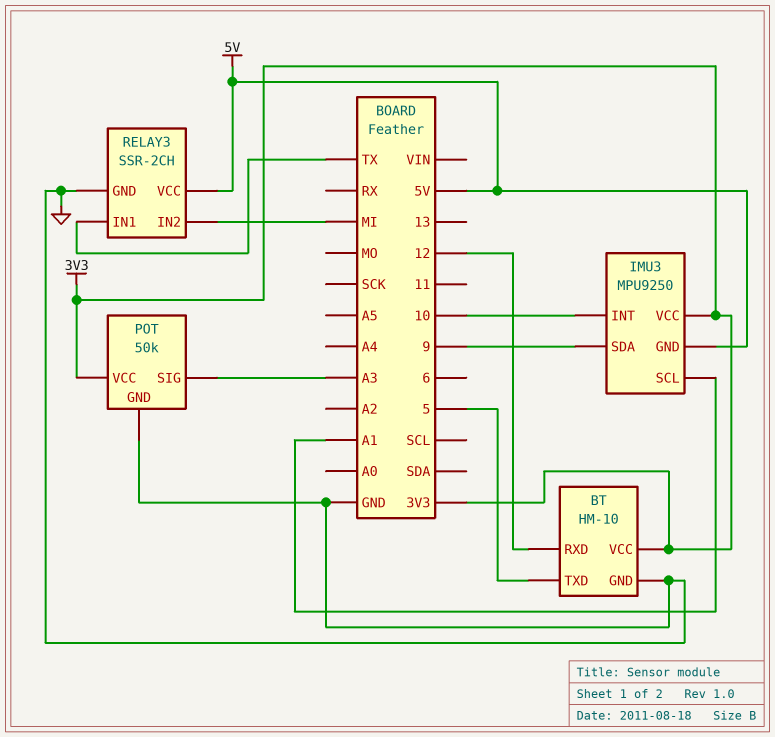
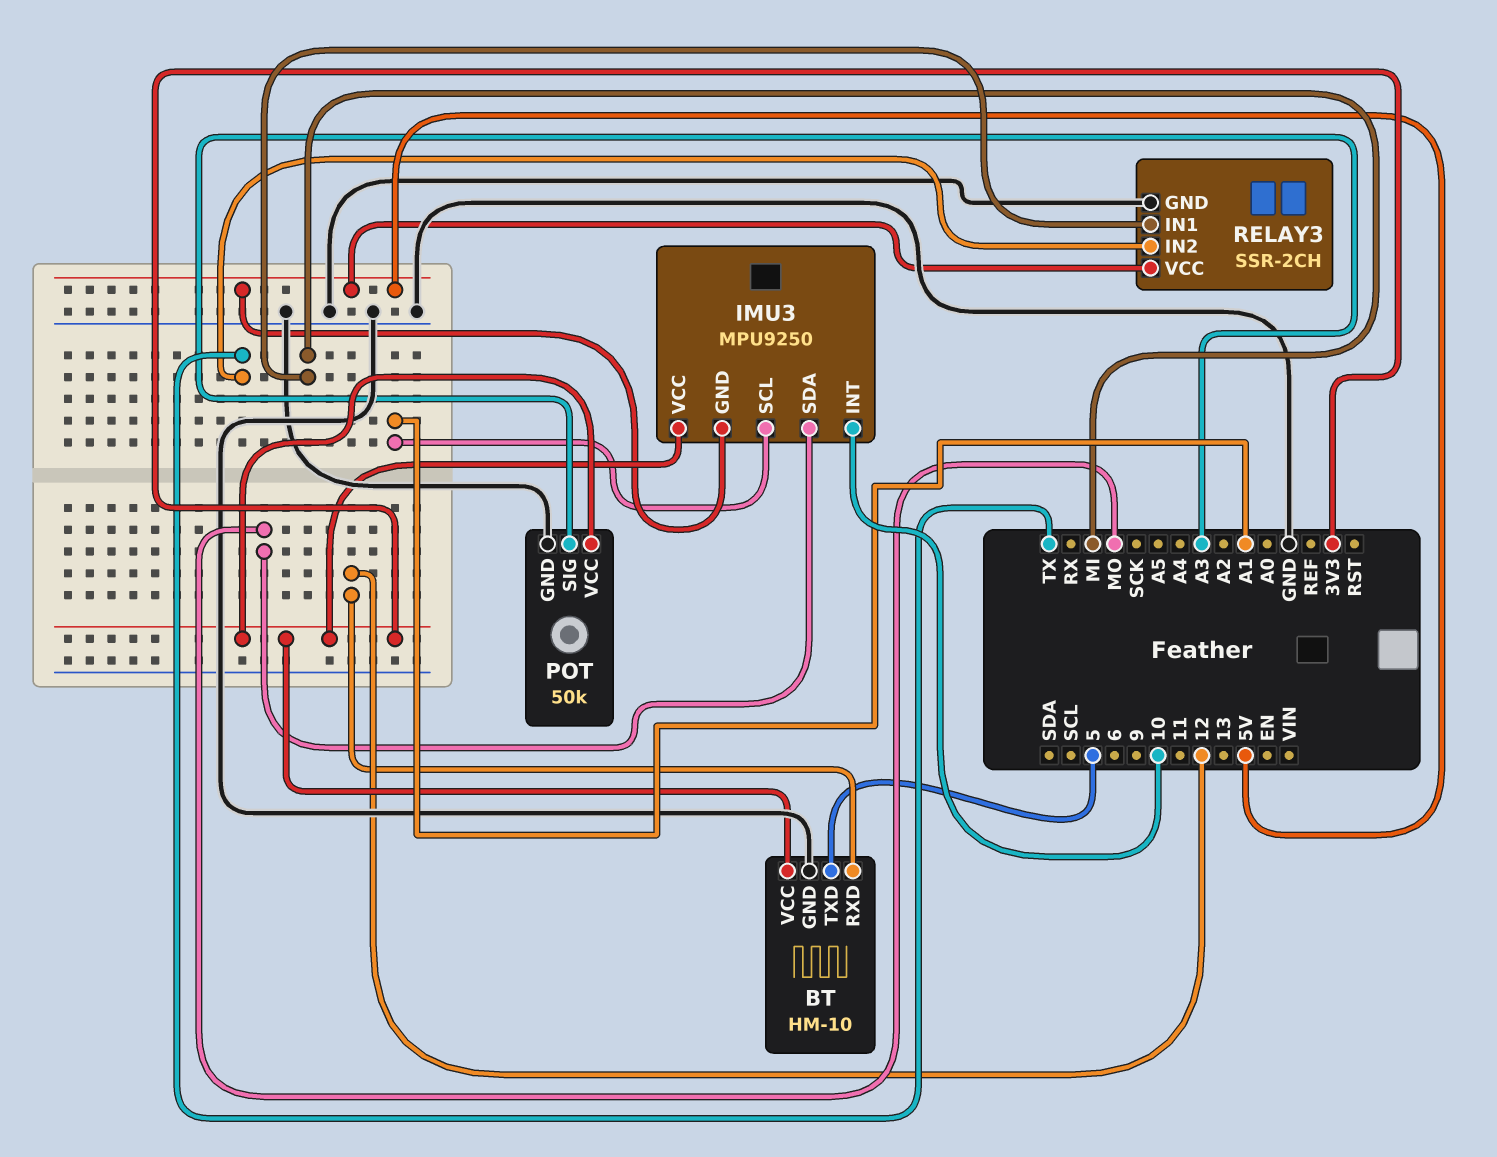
IMU3 pin SDA: 9 -> MO
RELAY3 pin IN1: TX -> MI
RELAY3 pin IN2: MI -> TX

